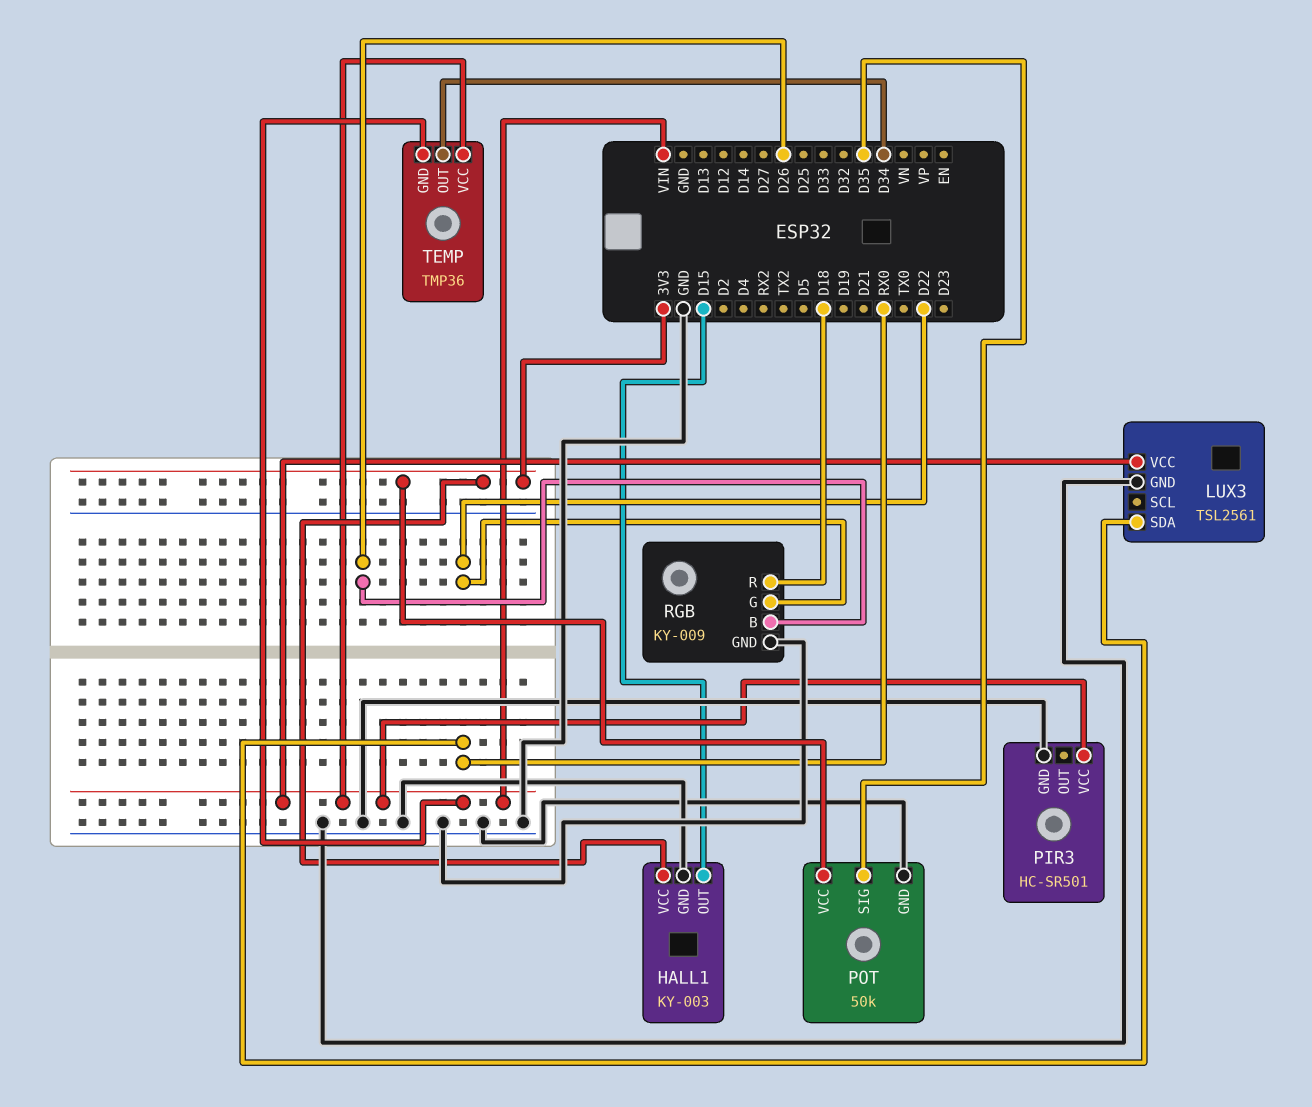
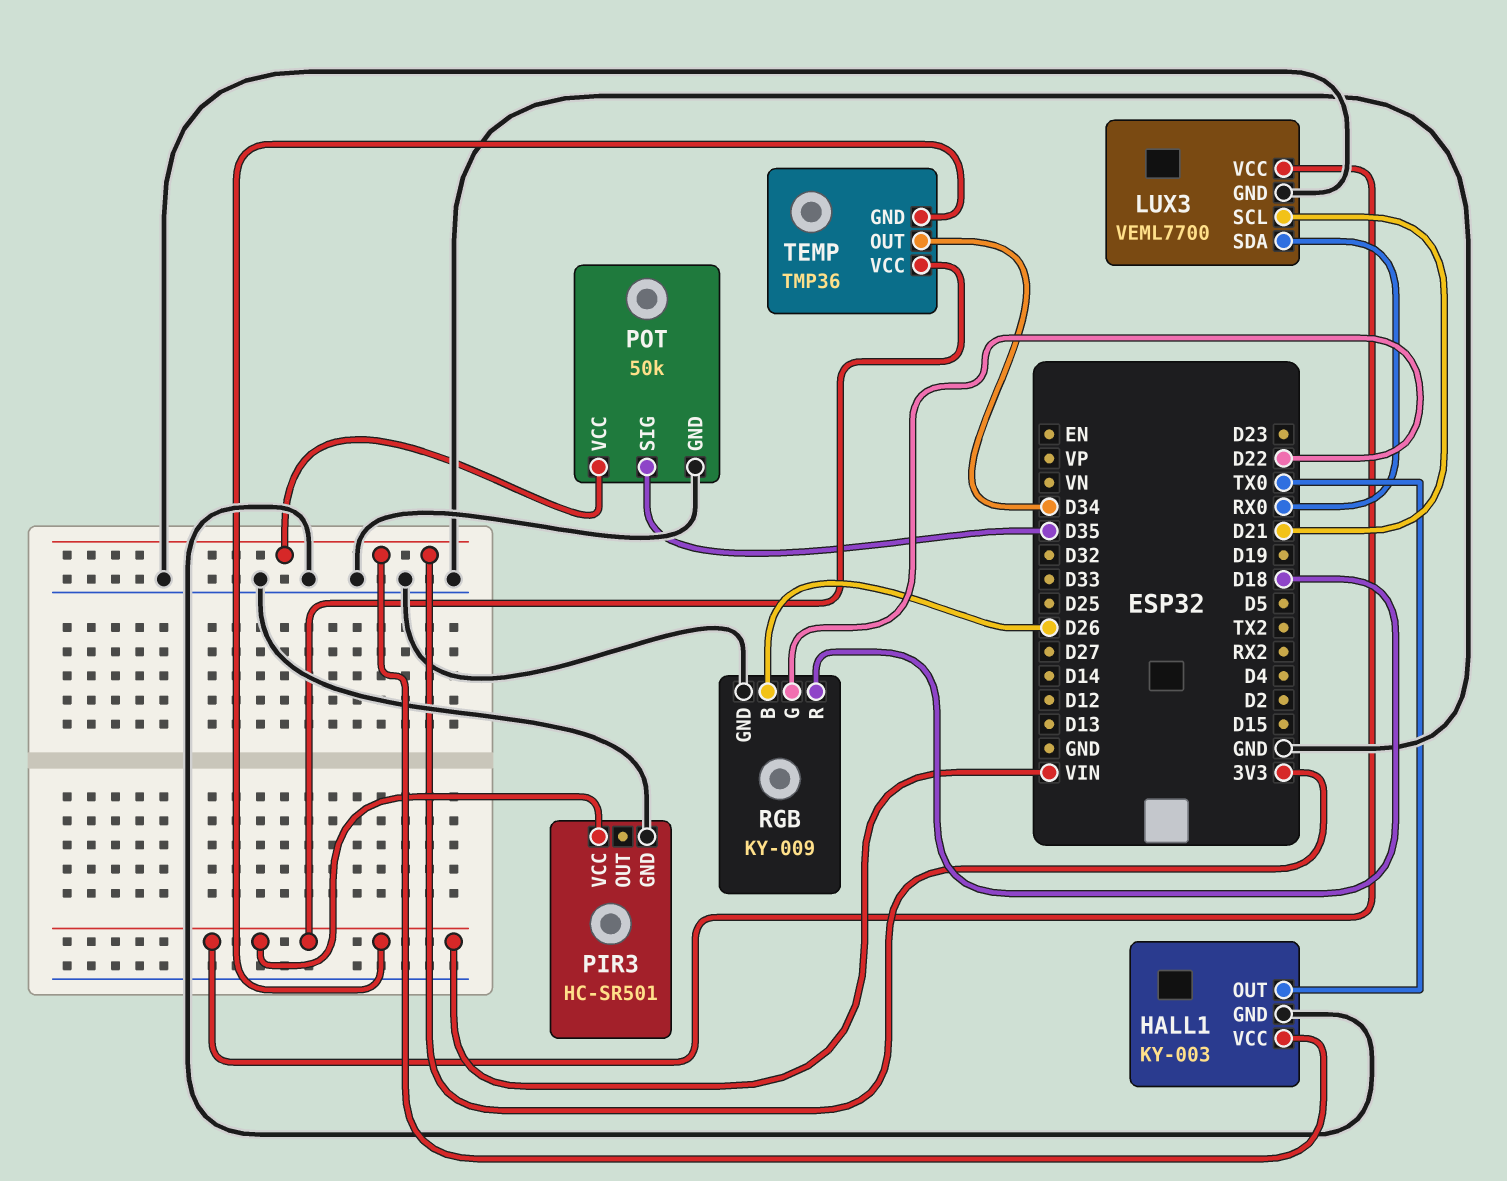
HALL1 pin OUT: D15 -> TX0
LUX3: TSL2561 -> VEML7700
LUX3 pin SCL: none -> D21

